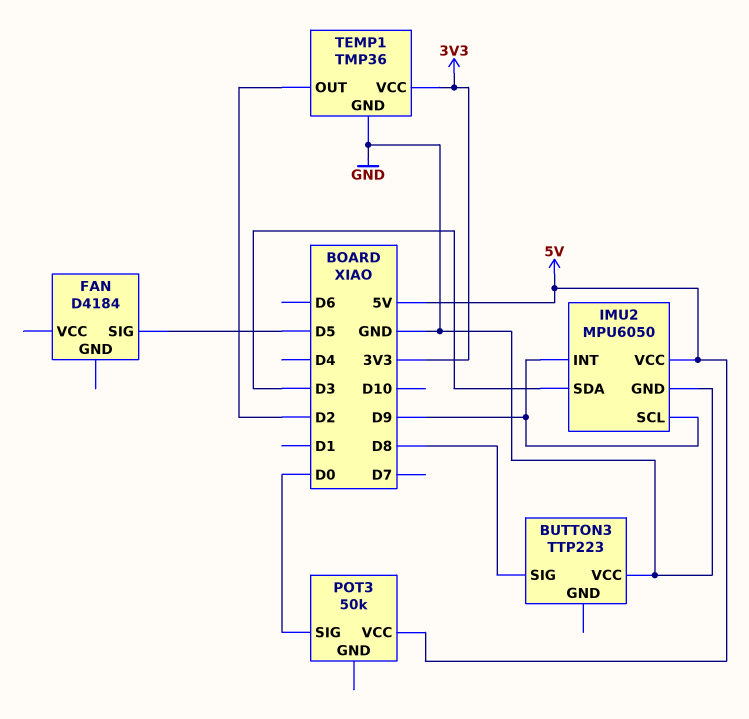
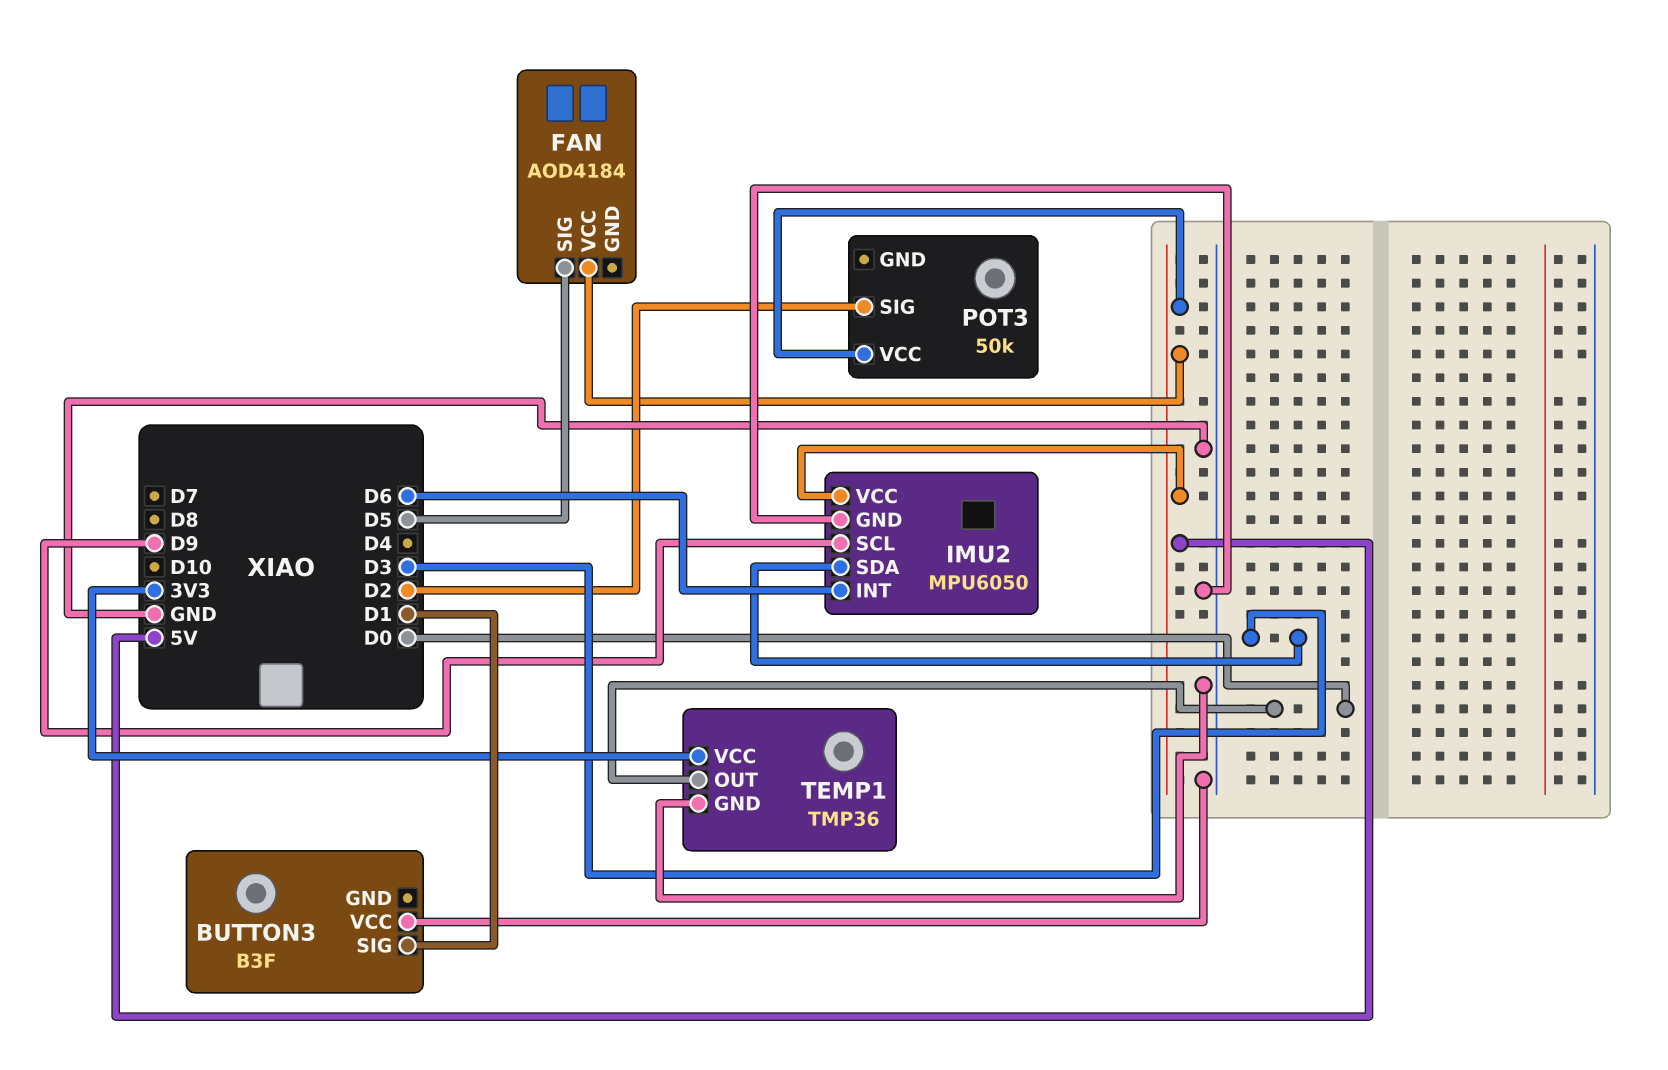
BUTTON3: TTP223 -> B3F
BUTTON3 pin SIG: D8 -> D1
FAN: D4184 -> AOD4184
FAN pin VCC: none -> 5V
IMU2 pin INT: D9 -> D6
POT3 pin SIG: D0 -> D2
TEMP1 pin OUT: D2 -> D0

